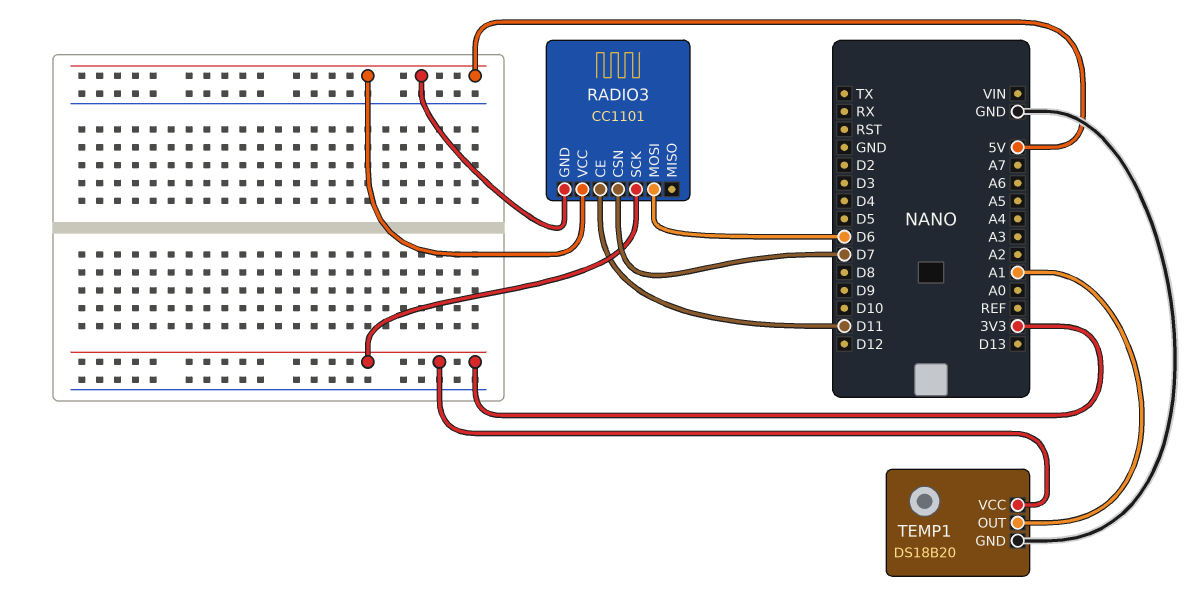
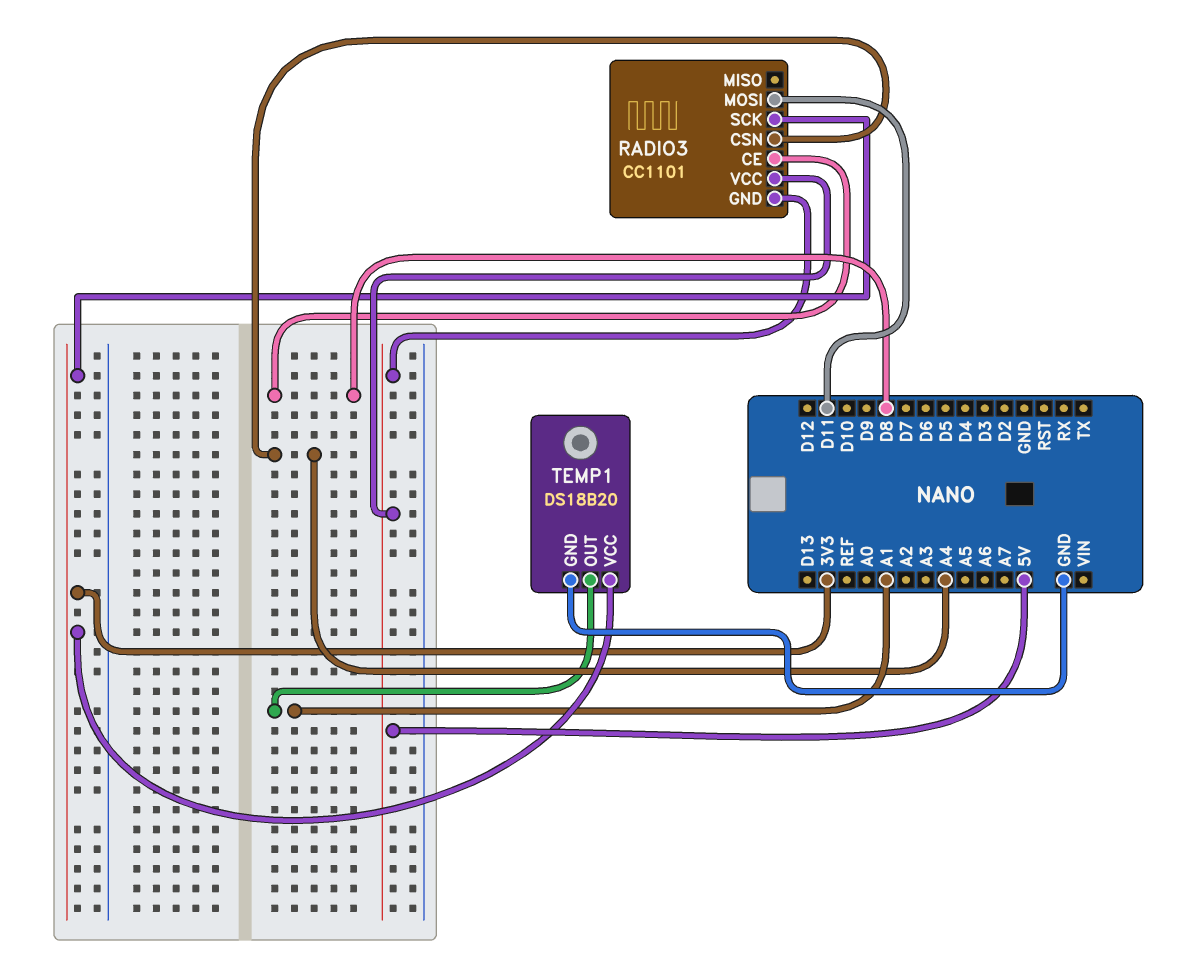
RADIO3 pin CE: D11 -> D8
RADIO3 pin CSN: D7 -> A4
RADIO3 pin MOSI: D6 -> D11

